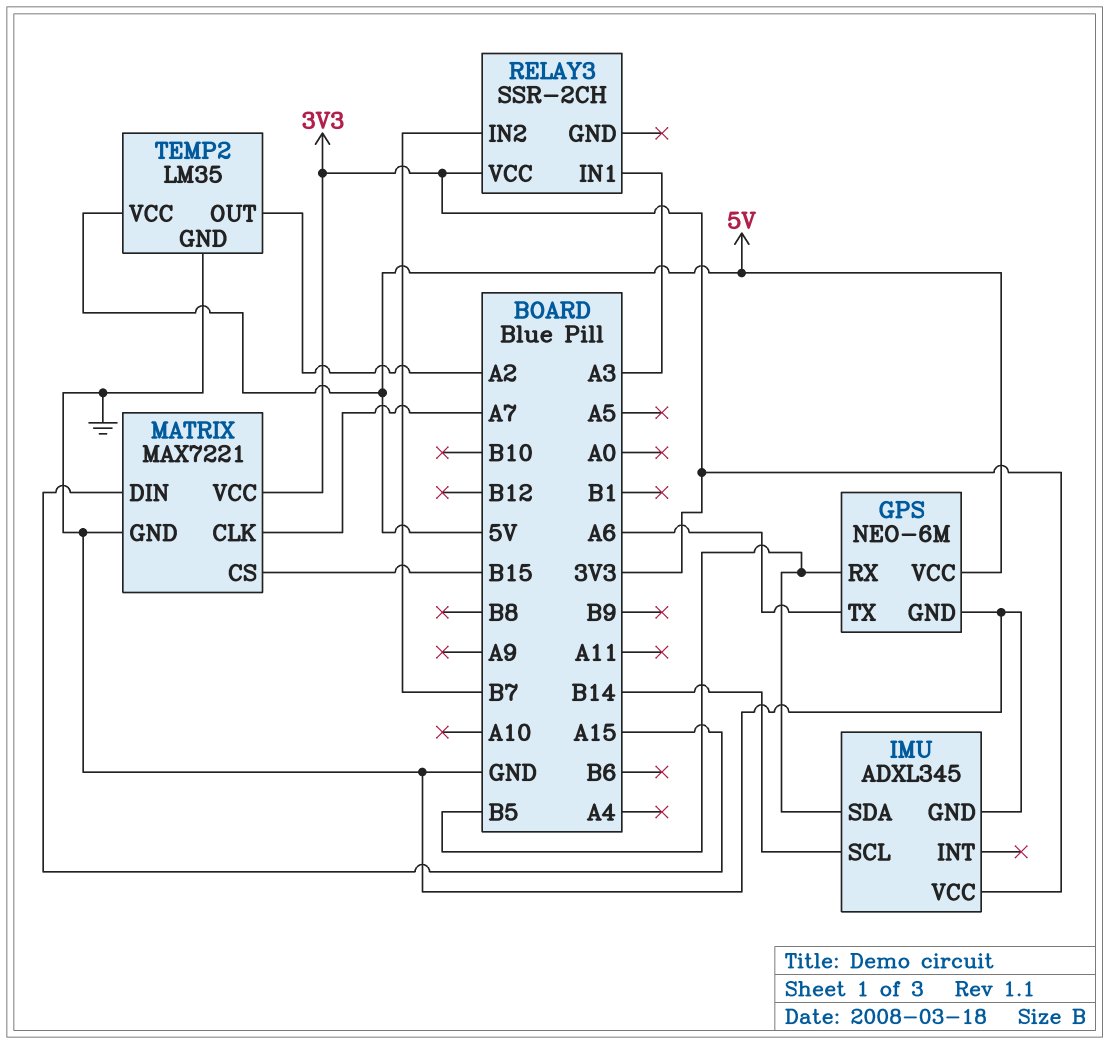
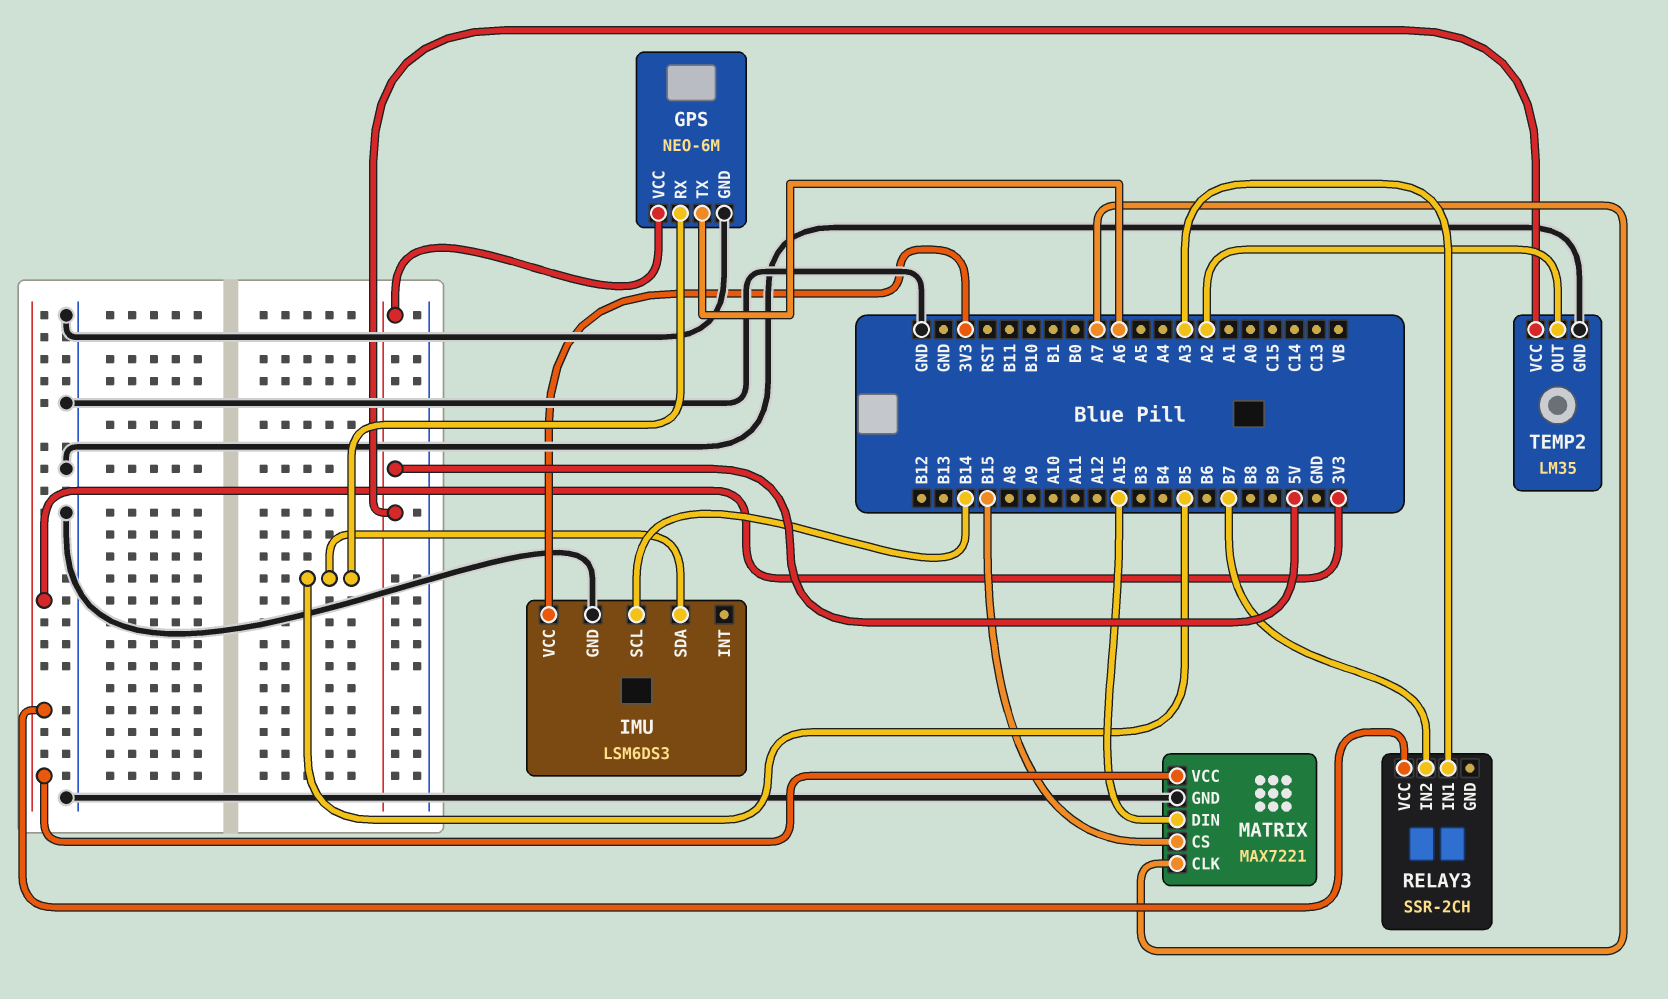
IMU: ADXL345 -> LSM6DS3

